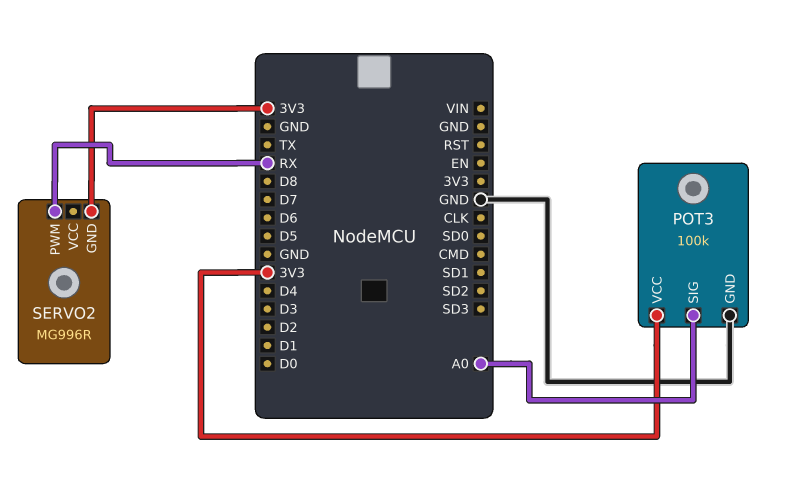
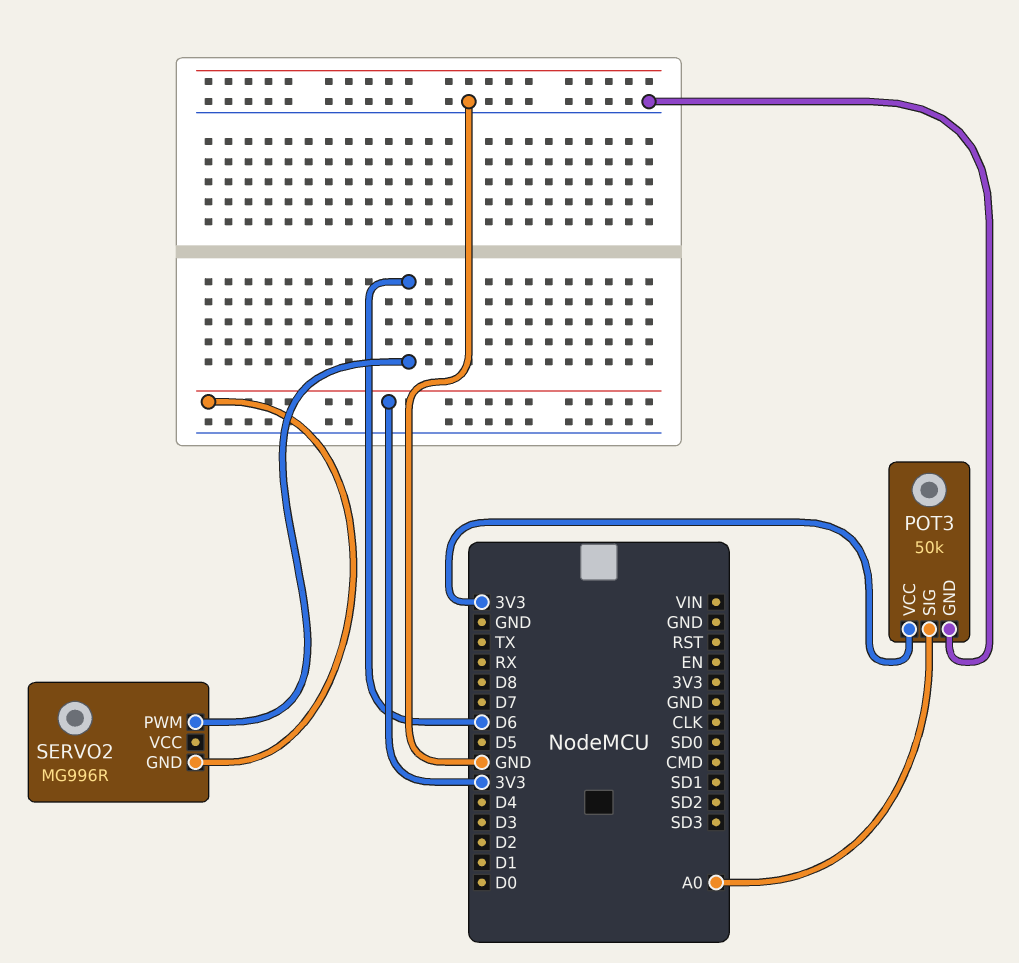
POT3: 100k -> 50k
SERVO2 pin PWM: RX -> D6

